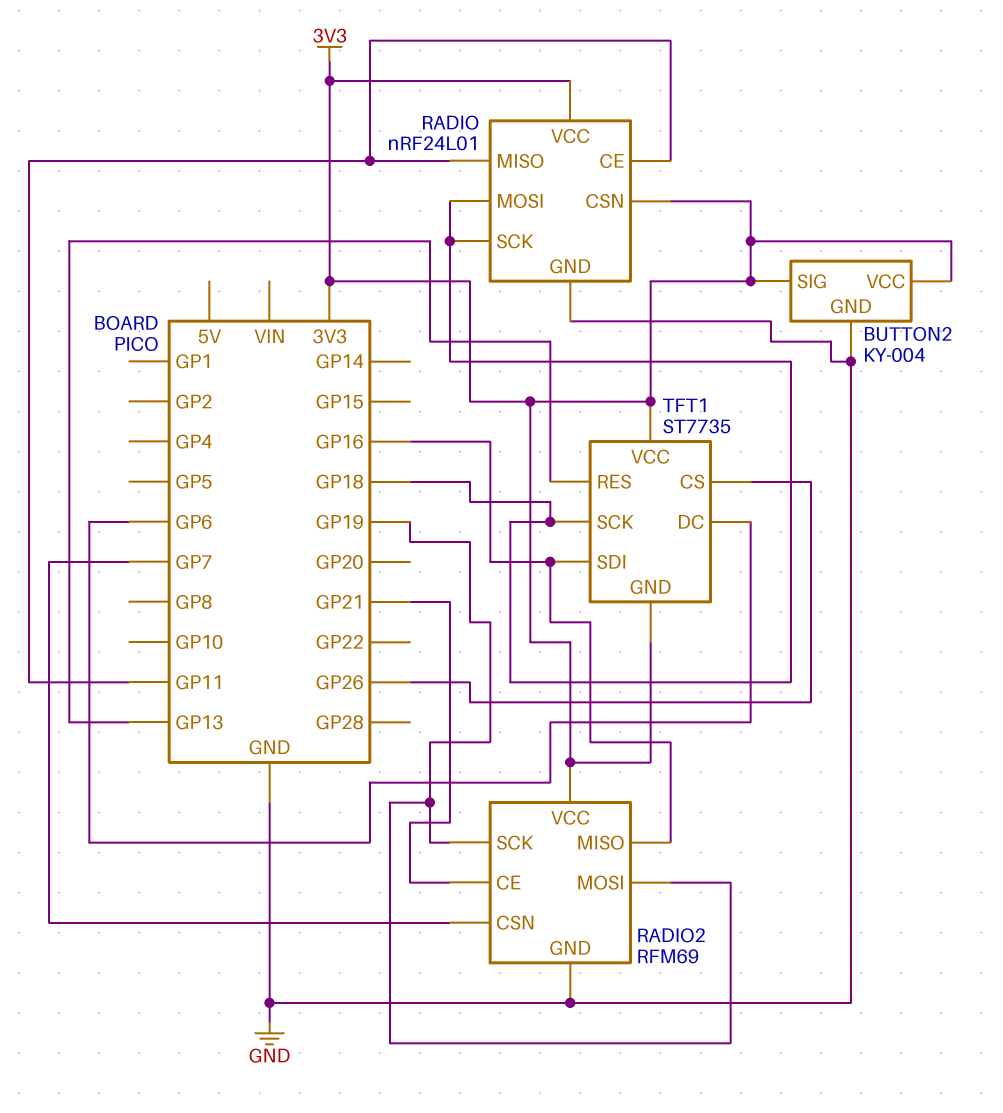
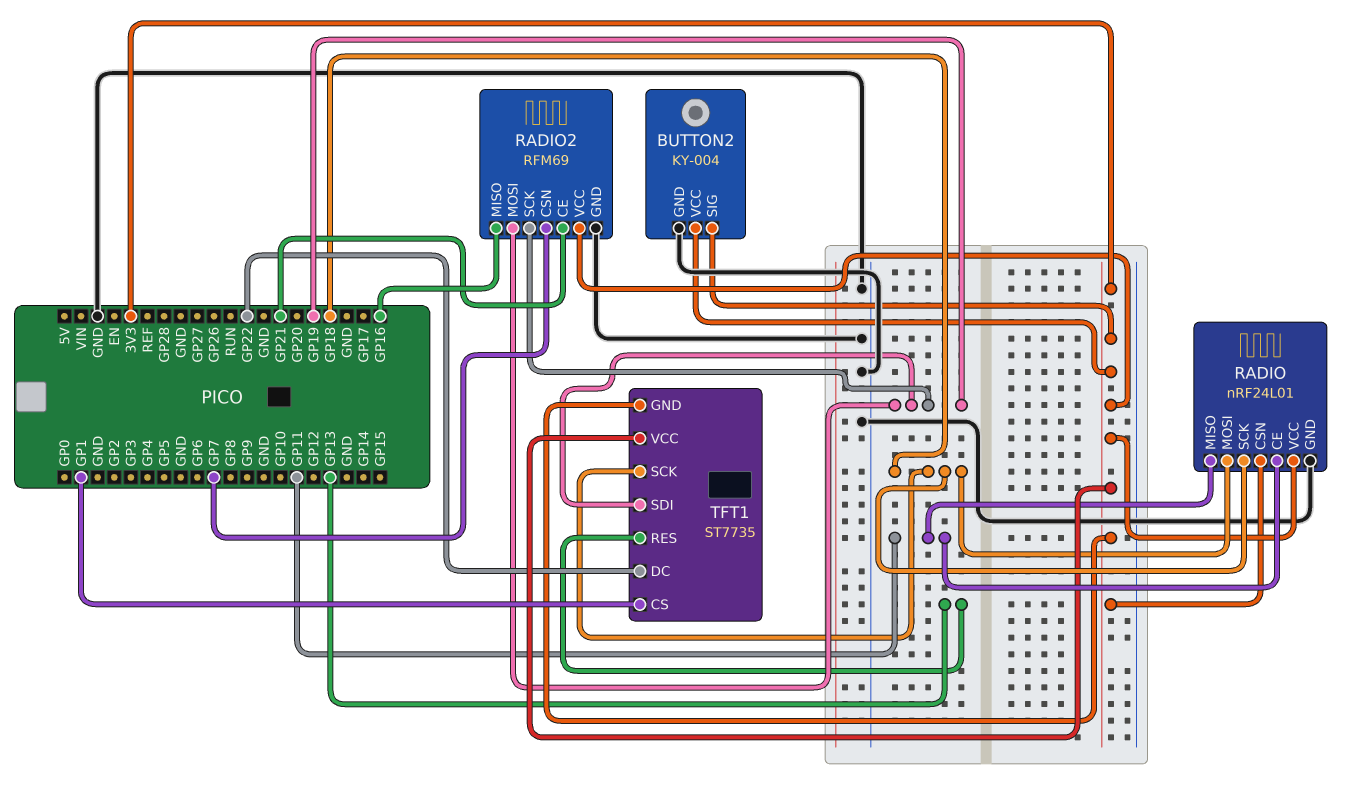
TFT1 pin CS: GP26 -> GP1
TFT1 pin DC: GP6 -> GP22
TFT1 pin SDI: GP16 -> GP19

